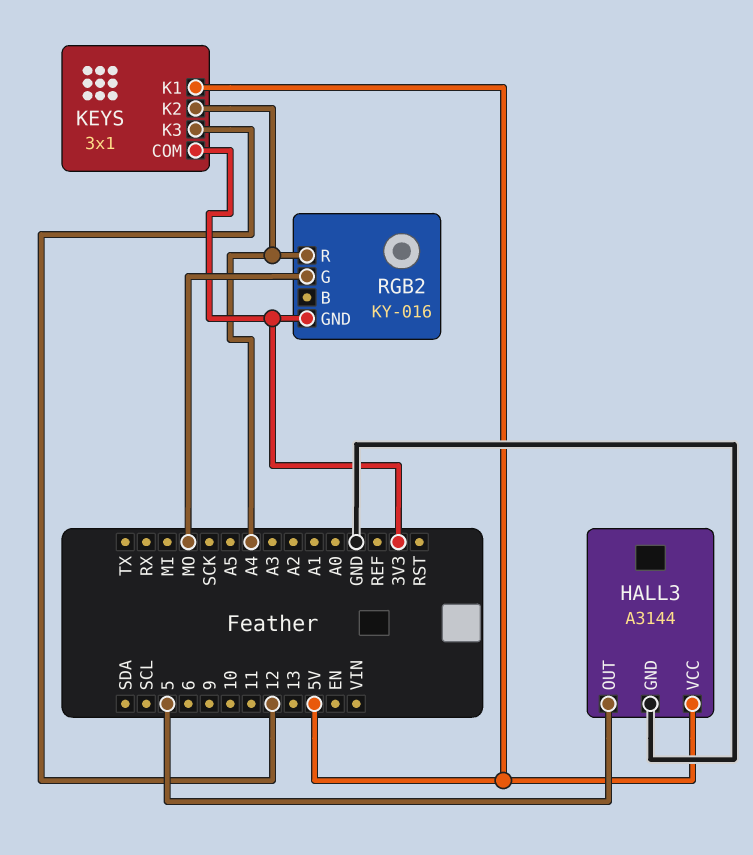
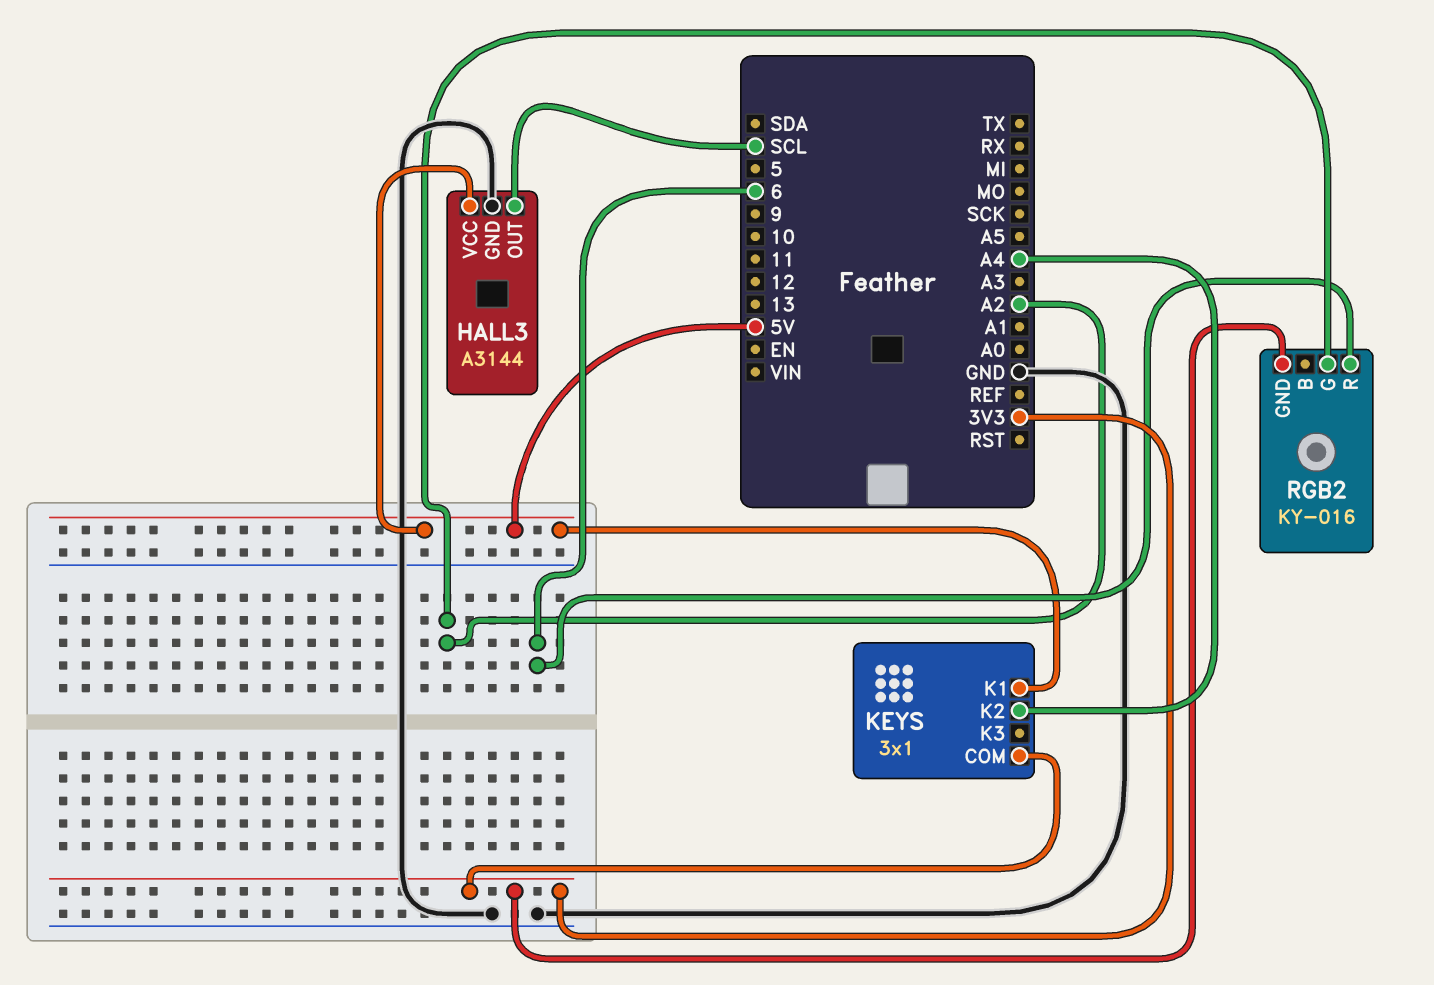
HALL3 pin OUT: 5 -> SCL
KEYS pin K3: 12 -> none
RGB2 pin G: MO -> A2
RGB2 pin R: A4 -> 6

